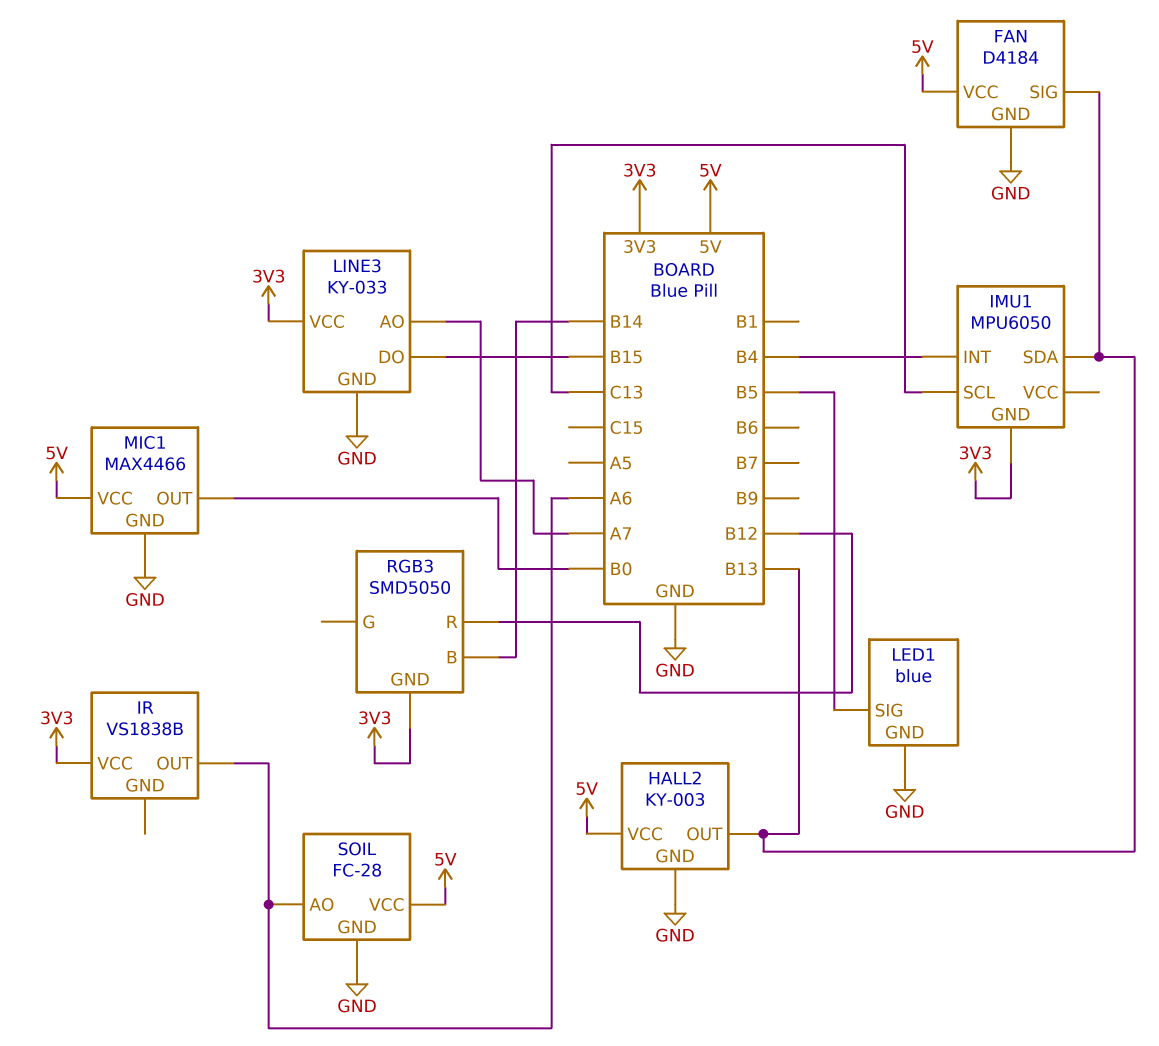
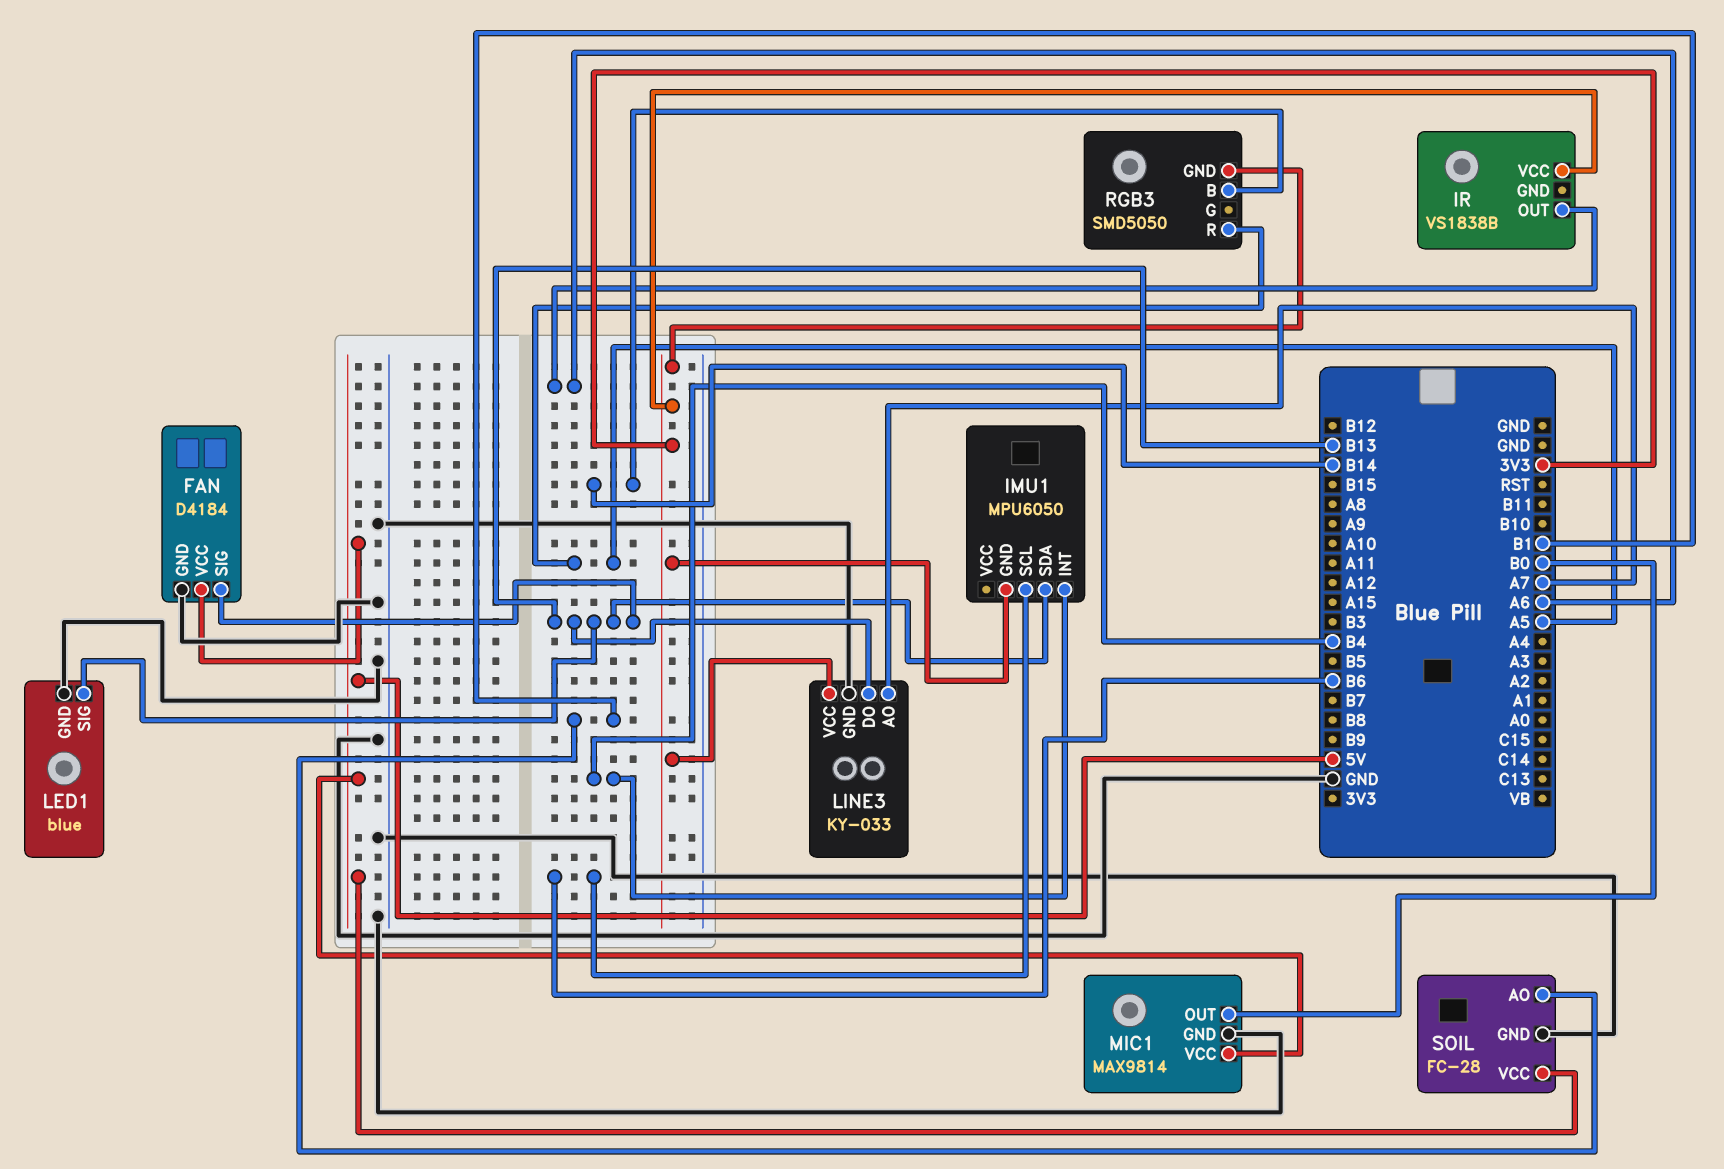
HALL2: KY-003 -> none
HALL2 pin GND: GND -> none
HALL2 pin OUT: B13 -> none
HALL2 pin VCC: 5V -> none
IMU1 pin SCL: C13 -> B6
LED1 pin SIG: B5 -> B13
LINE3 pin DO: B15 -> B13
MIC1: MAX4466 -> MAX9814
RGB3 pin R: B12 -> A5
SOIL pin AO: A6 -> B1

